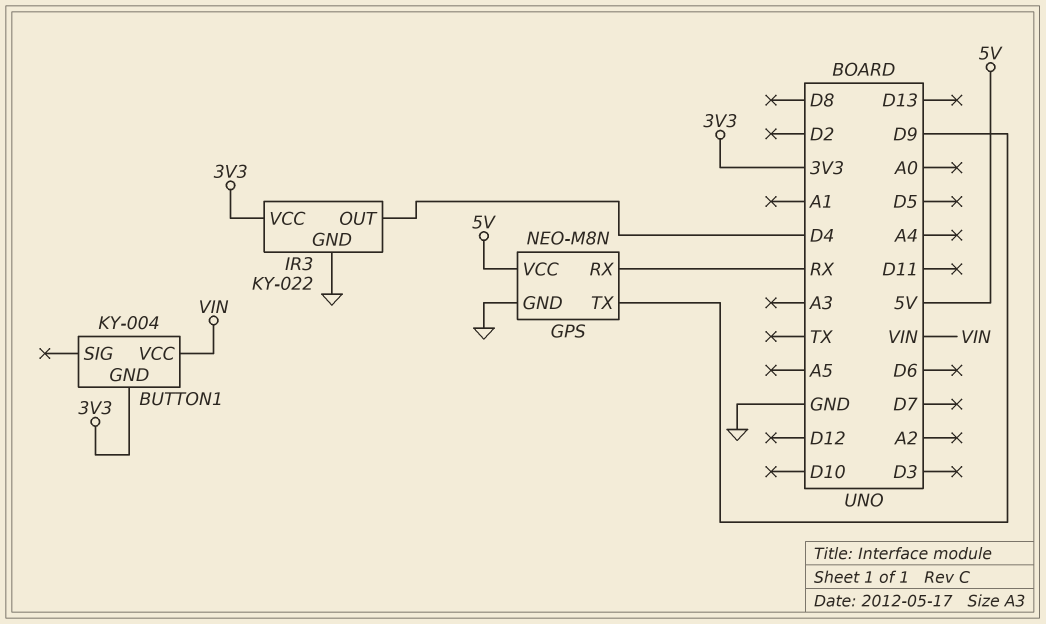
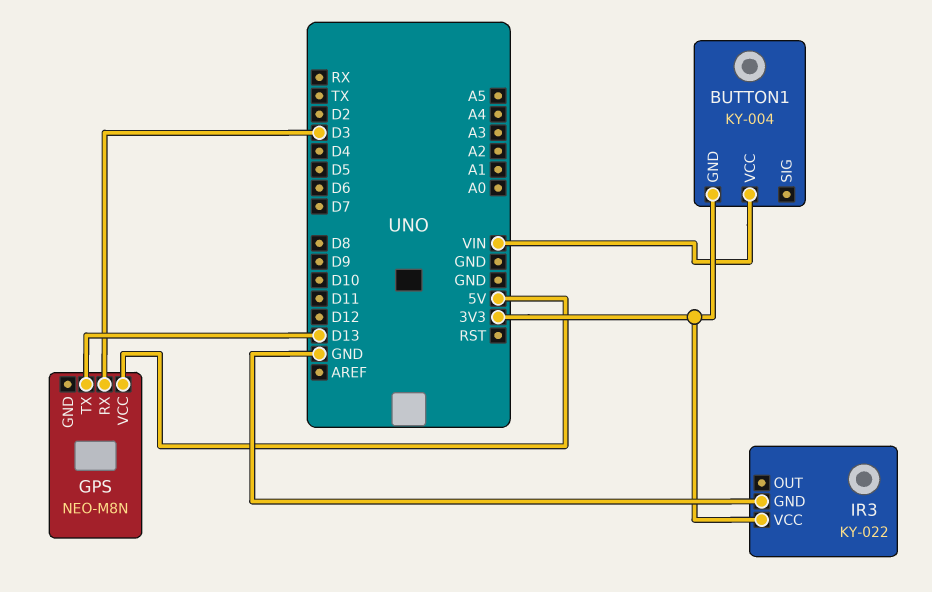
GPS pin GND: GND -> none
GPS pin RX: RX -> D3
GPS pin TX: D9 -> D13
IR3 pin OUT: D4 -> none

